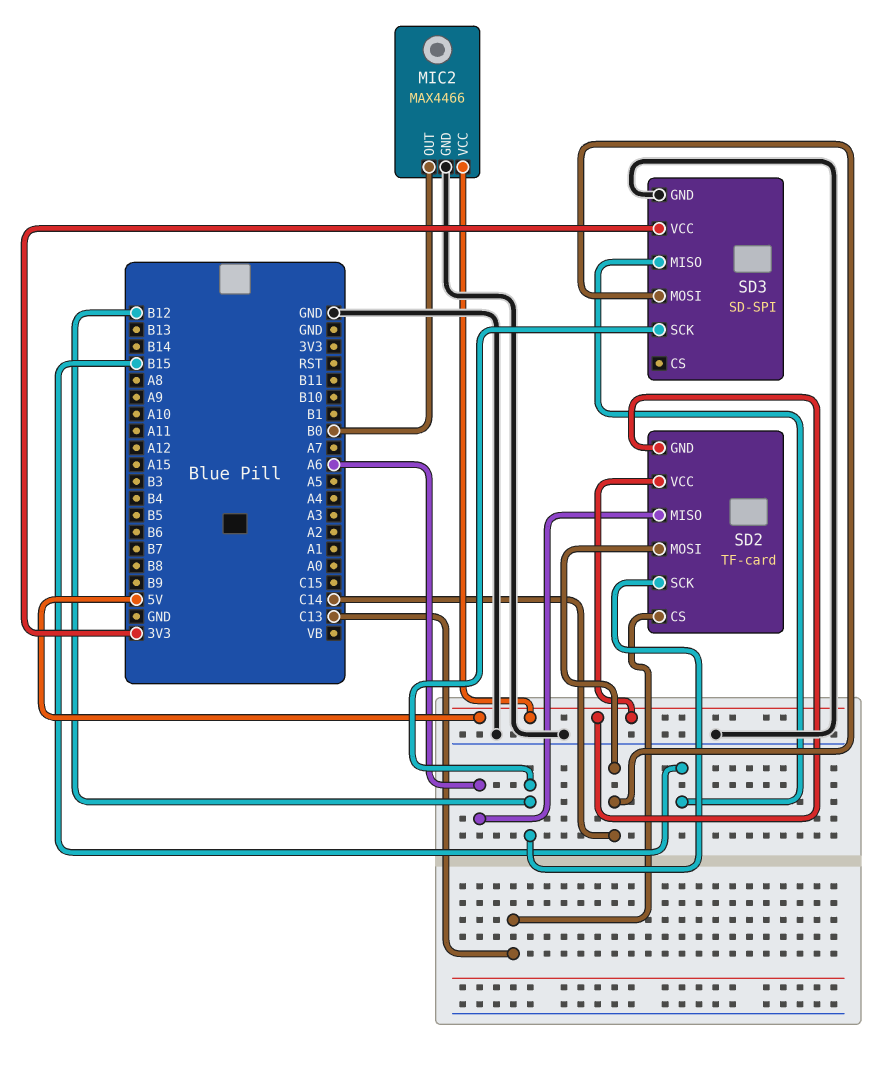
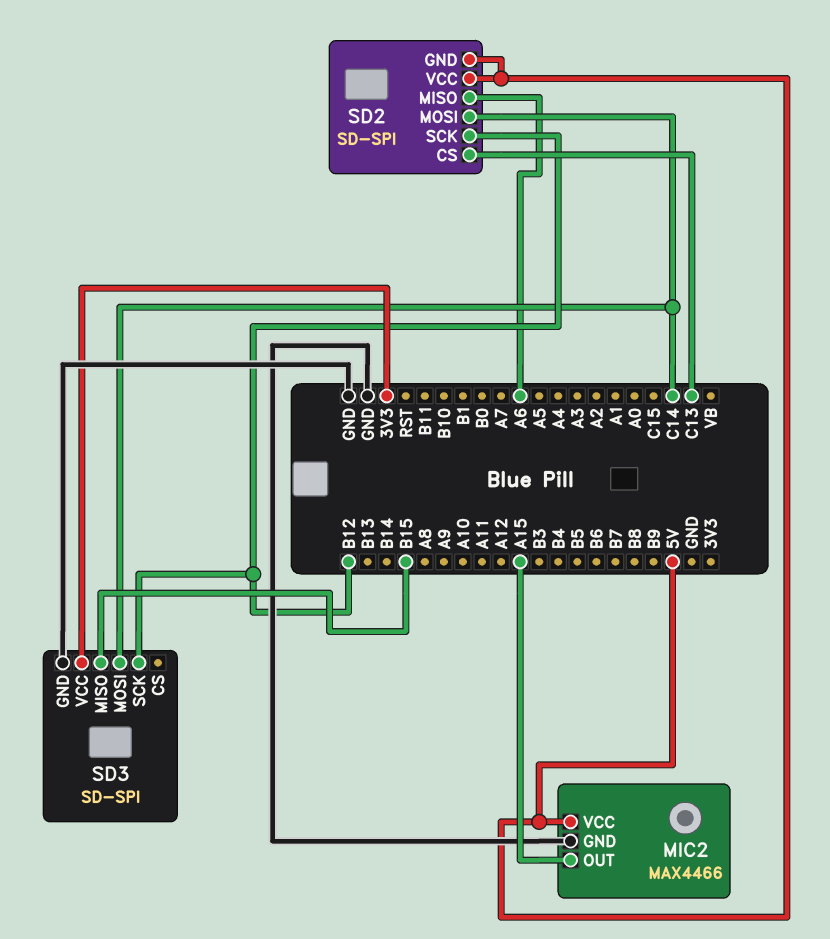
MIC2 pin OUT: B0 -> A15
SD2: TF-card -> SD-SPI

